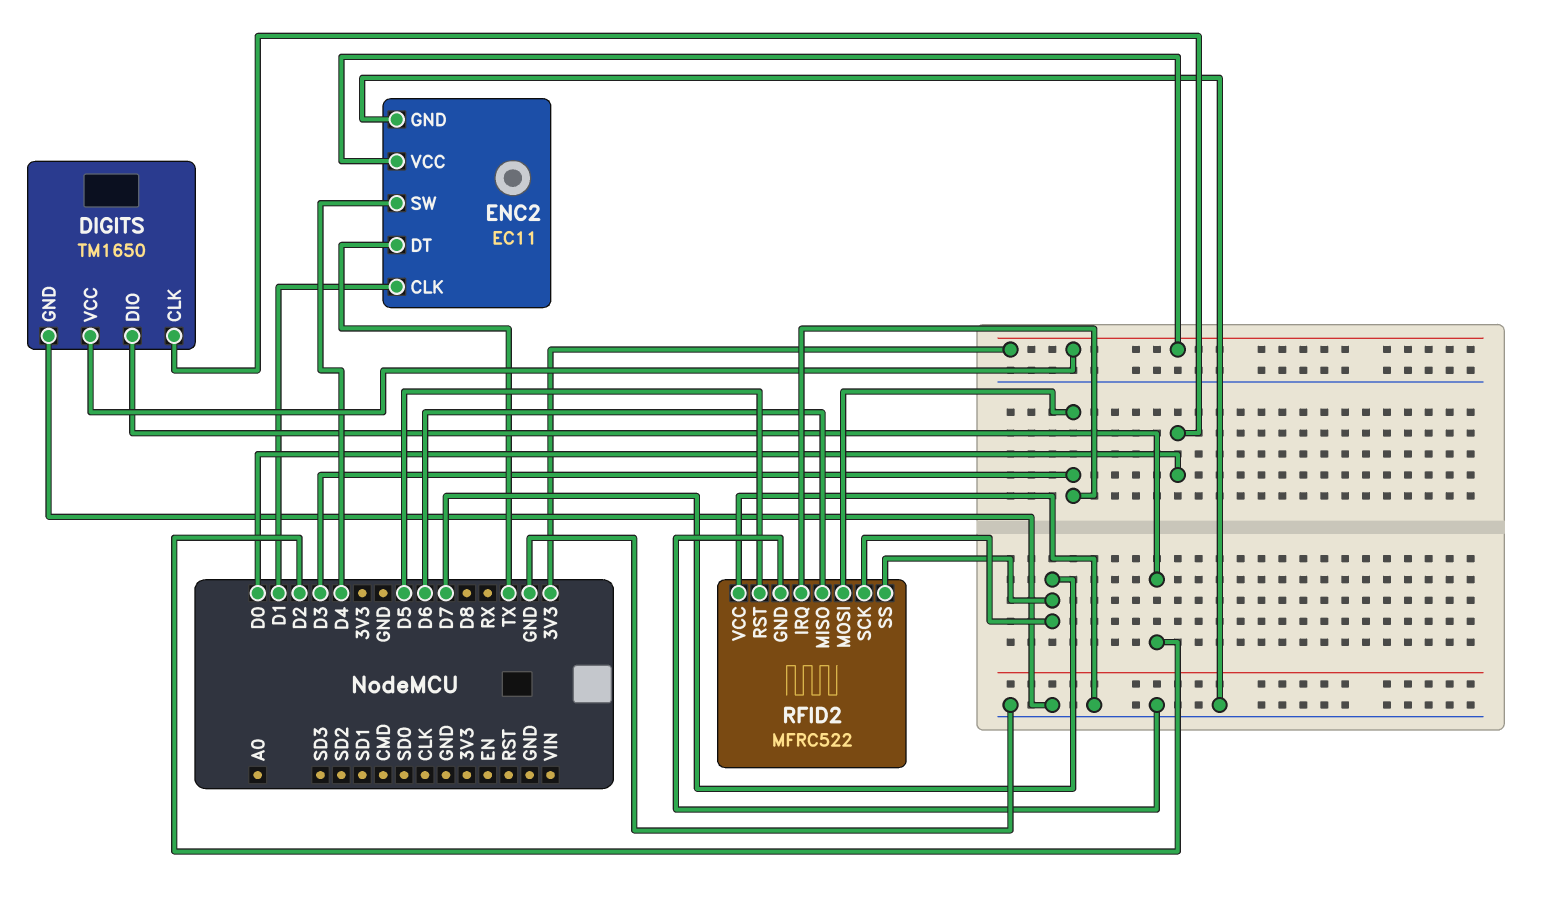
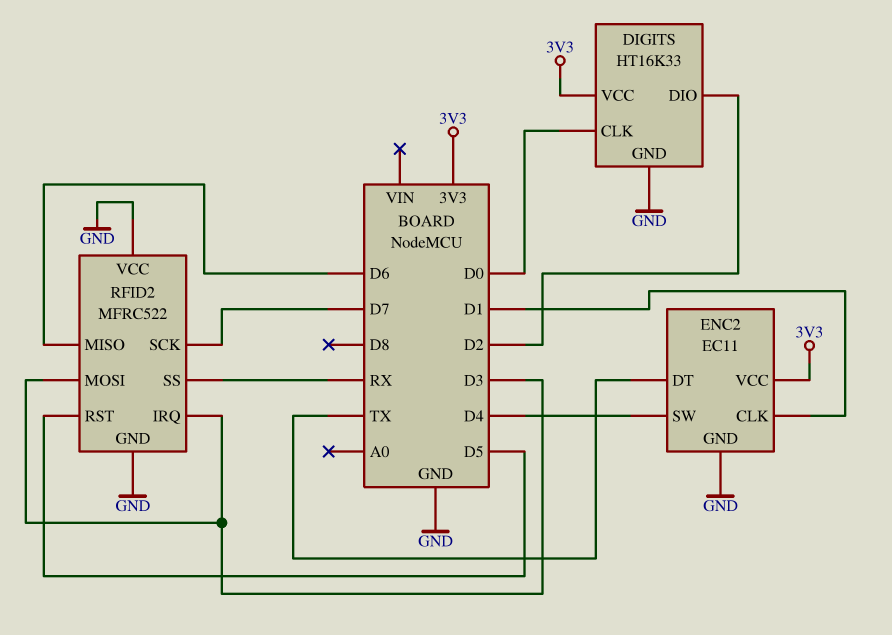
DIGITS: TM1650 -> HT16K33
RFID2 pin SS: D7 -> RX

